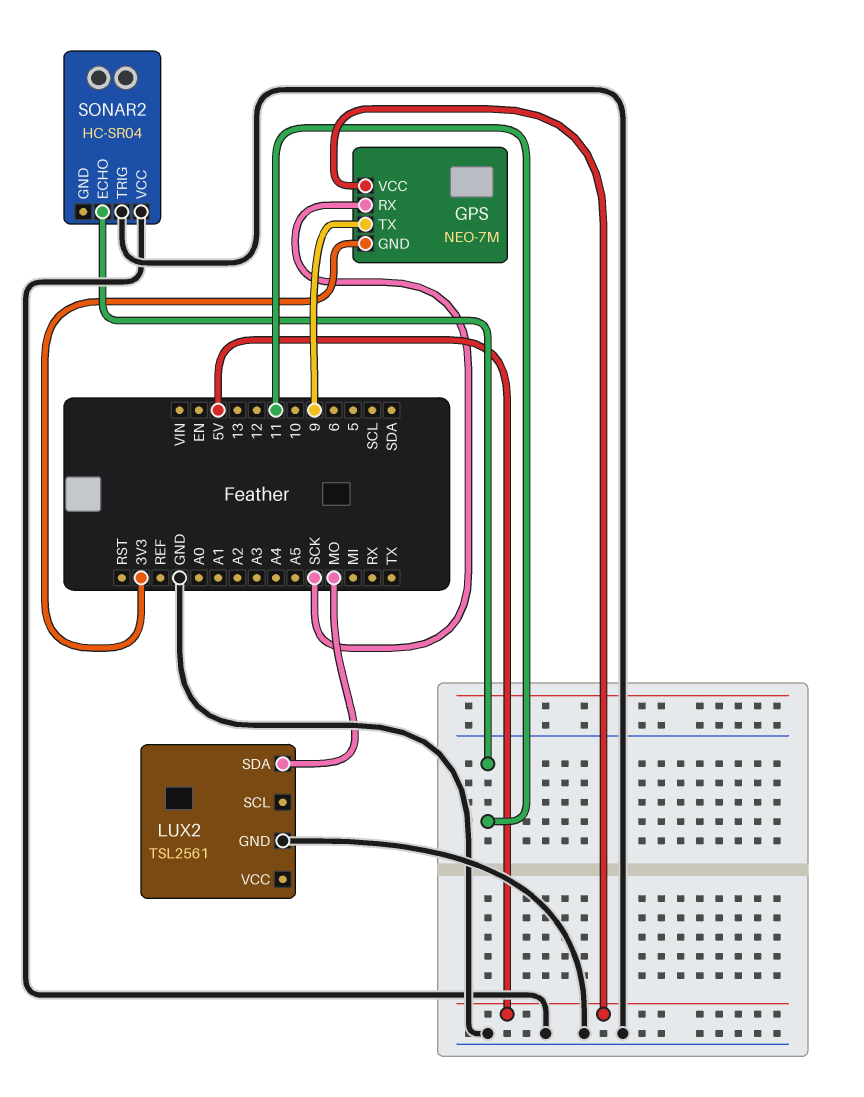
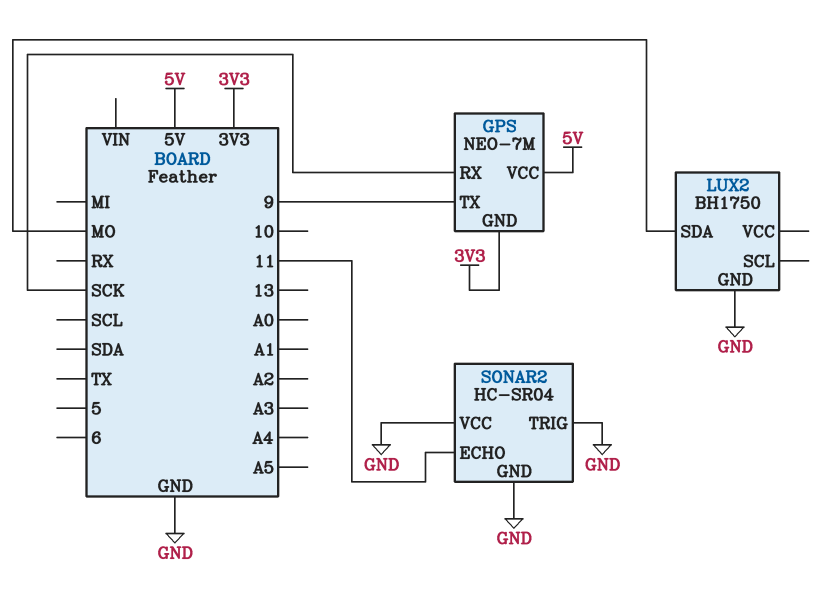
LUX2: TSL2561 -> BH1750
SONAR2 pin GND: none -> GND

